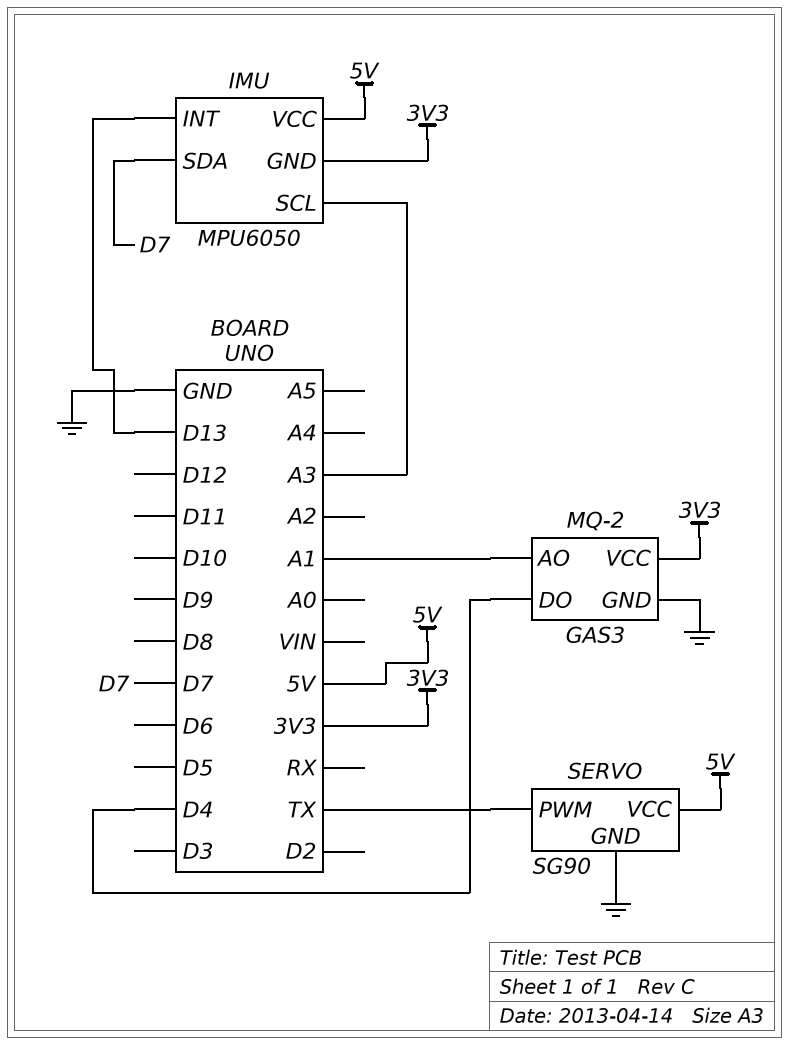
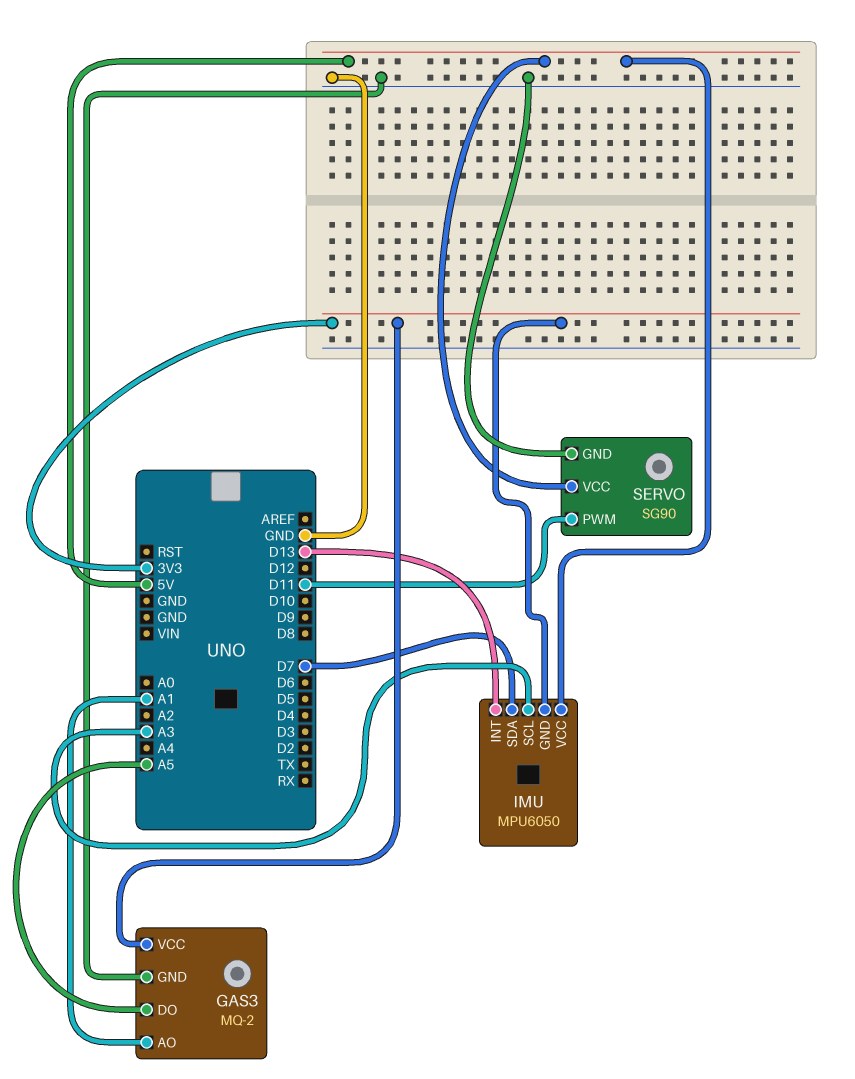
GAS3 pin DO: D4 -> A5
SERVO pin PWM: TX -> D11

